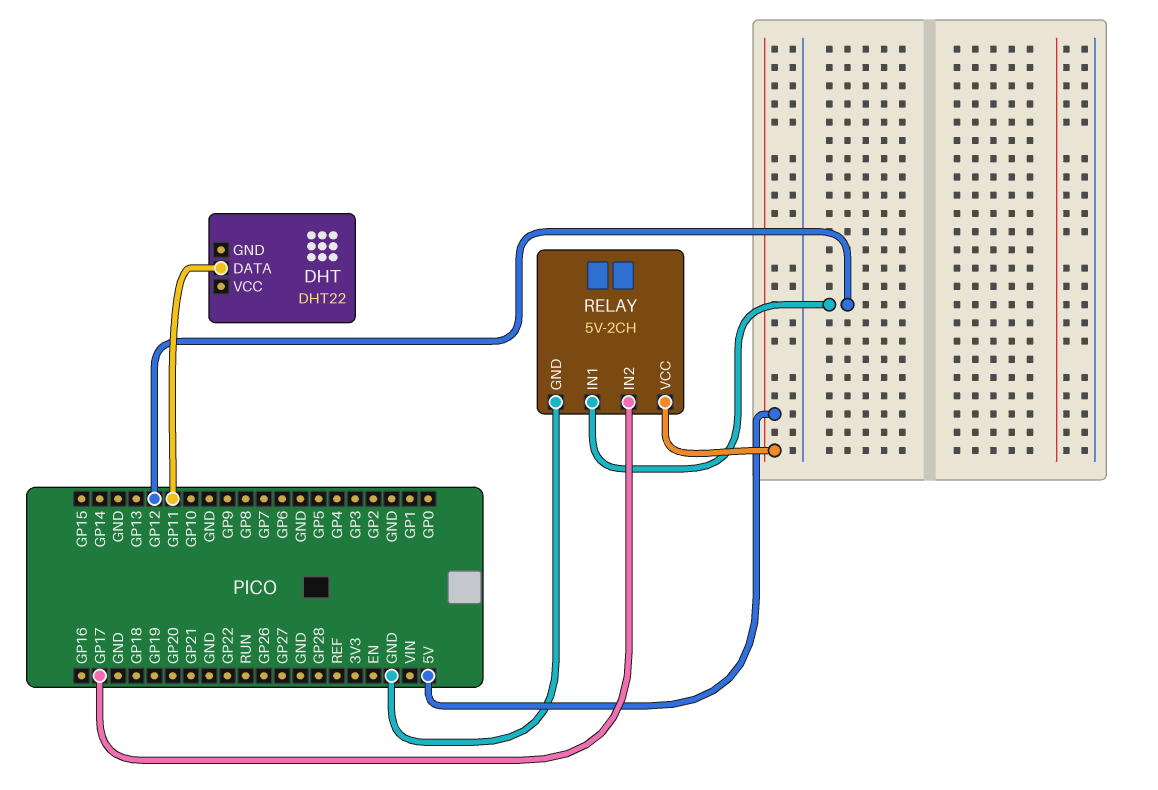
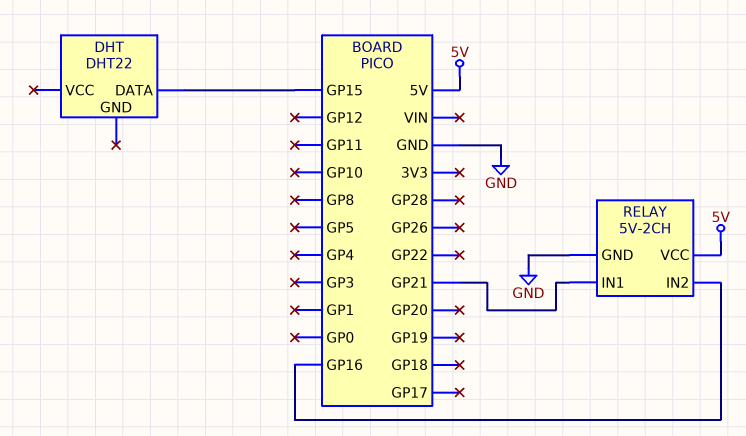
DHT pin DATA: GP11 -> GP15
RELAY pin IN1: GP12 -> GP21
RELAY pin IN2: GP17 -> GP16

